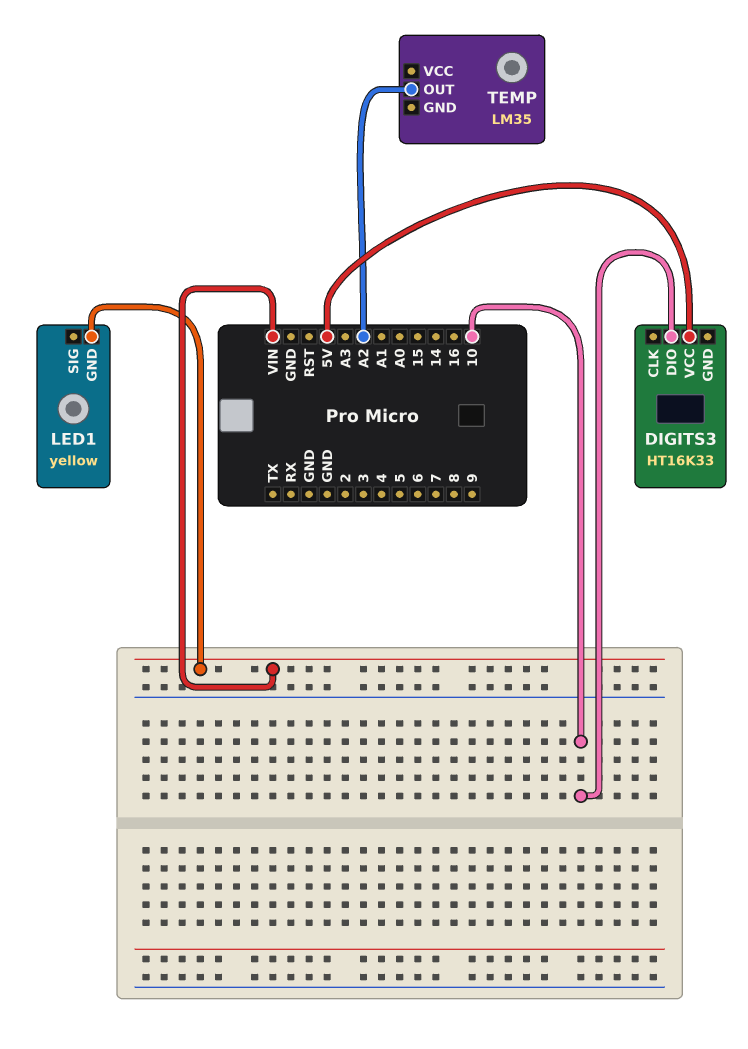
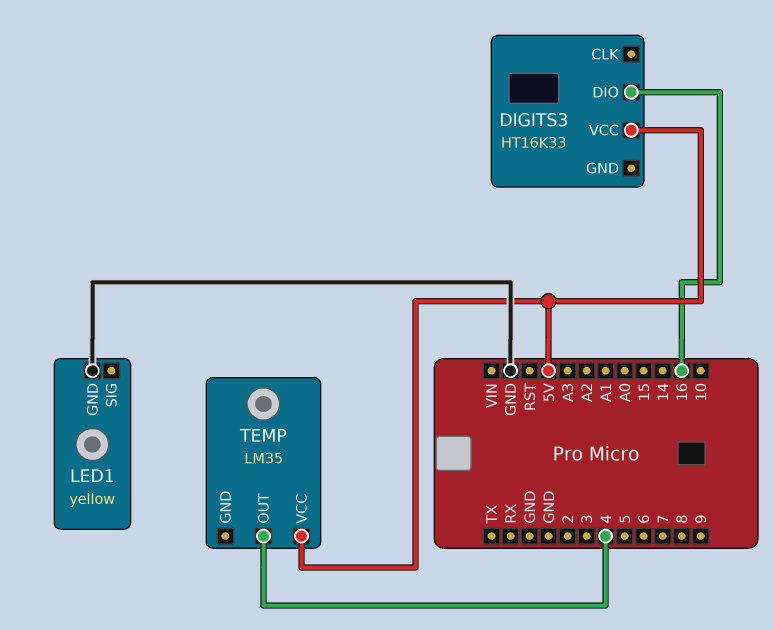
DIGITS3 pin DIO: 10 -> 16
LED1 pin GND: VIN -> GND
TEMP pin OUT: A2 -> 4
TEMP pin VCC: none -> 5V

